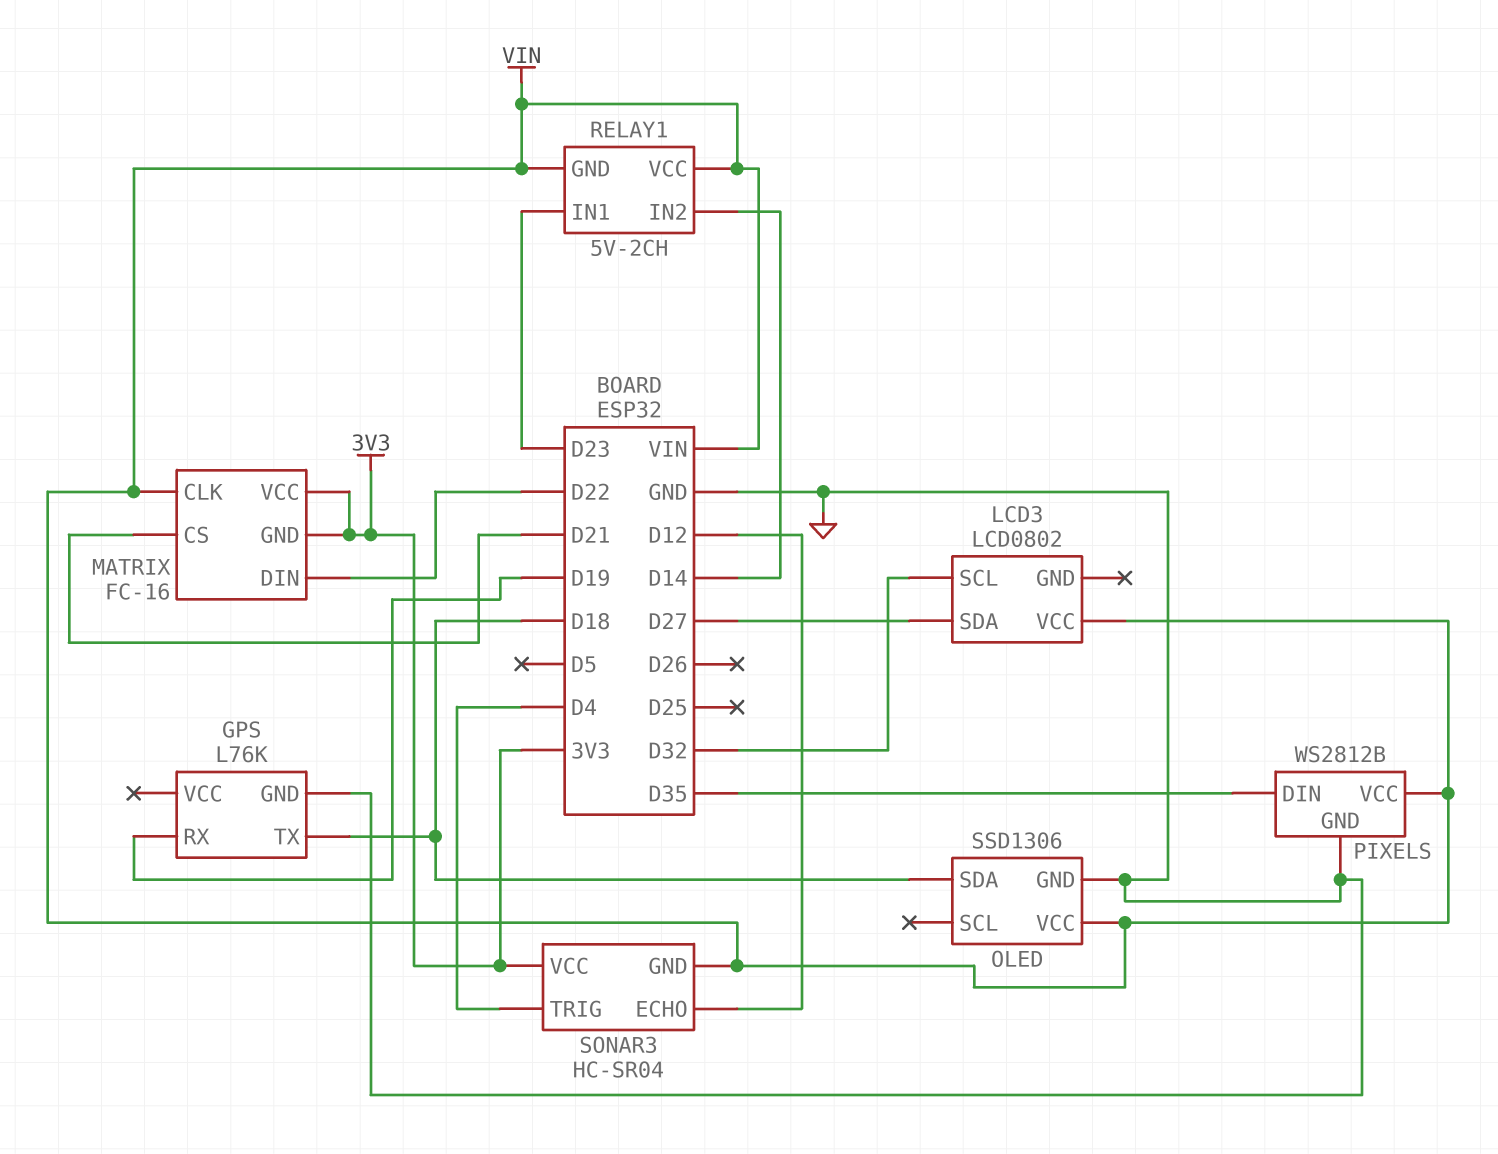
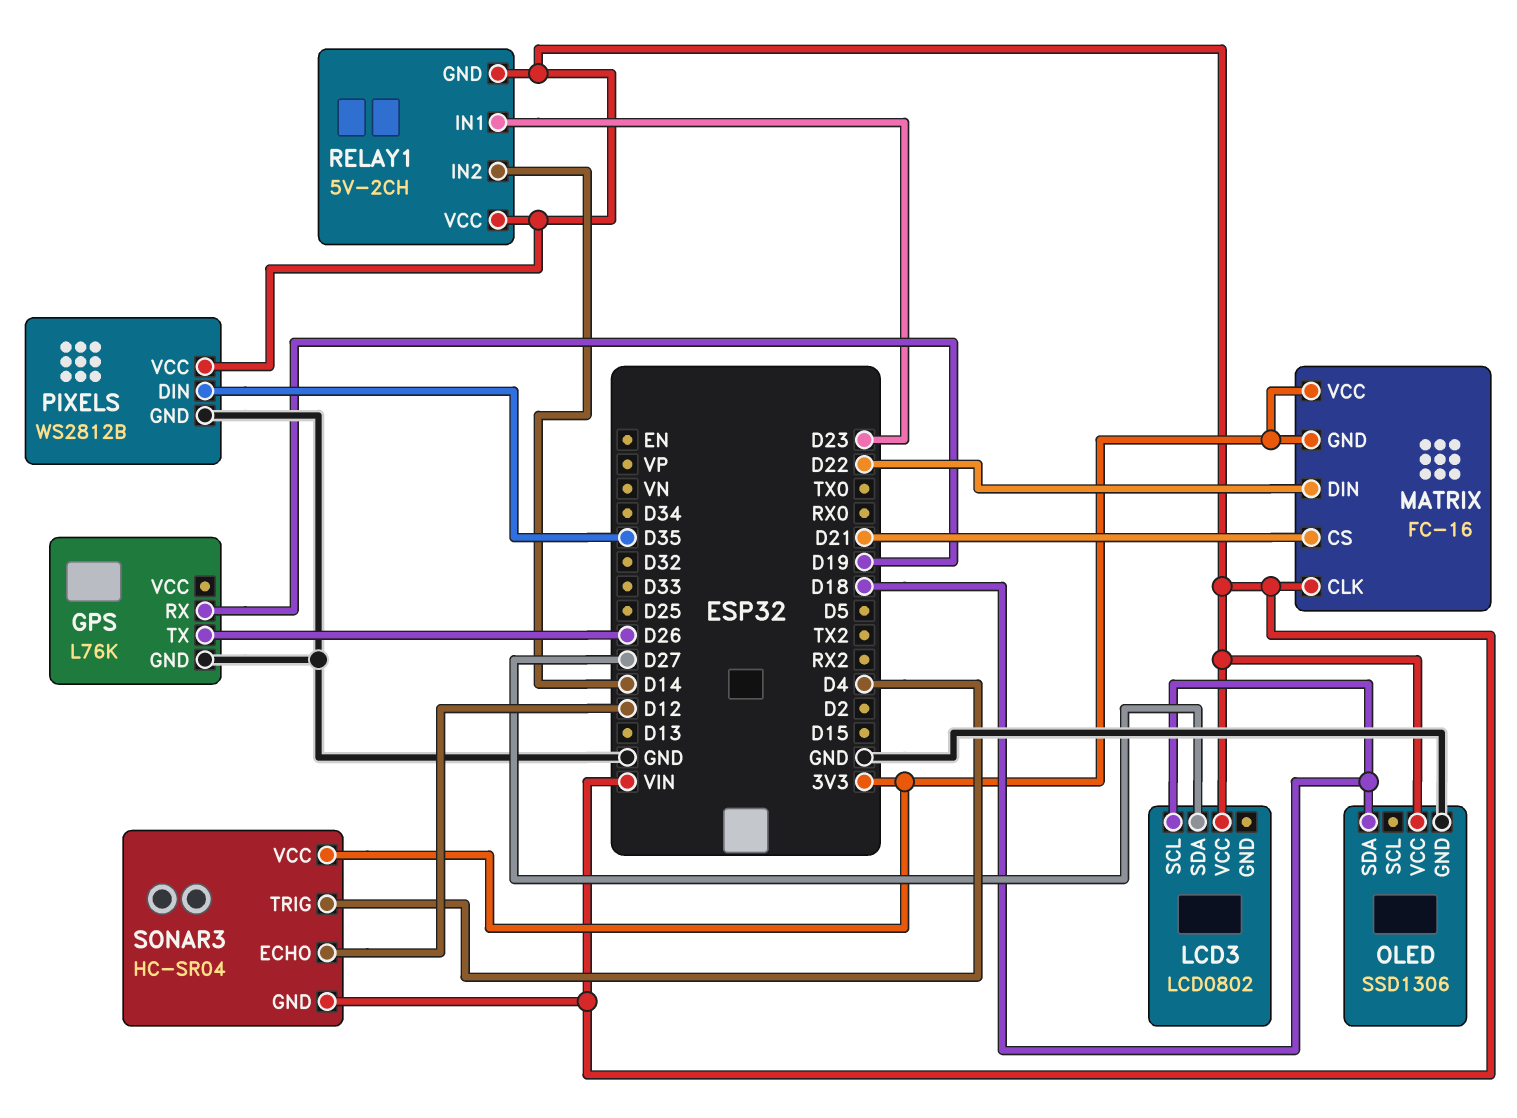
GPS pin TX: D18 -> D26
LCD3 pin SCL: D32 -> D18

